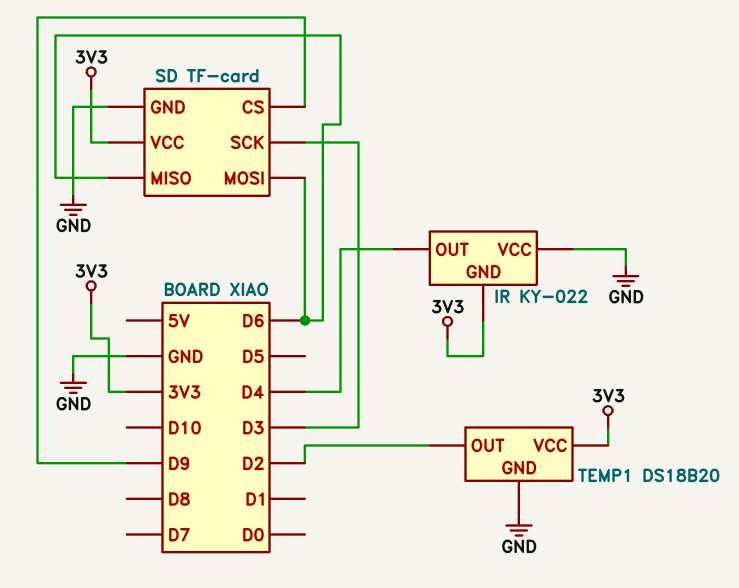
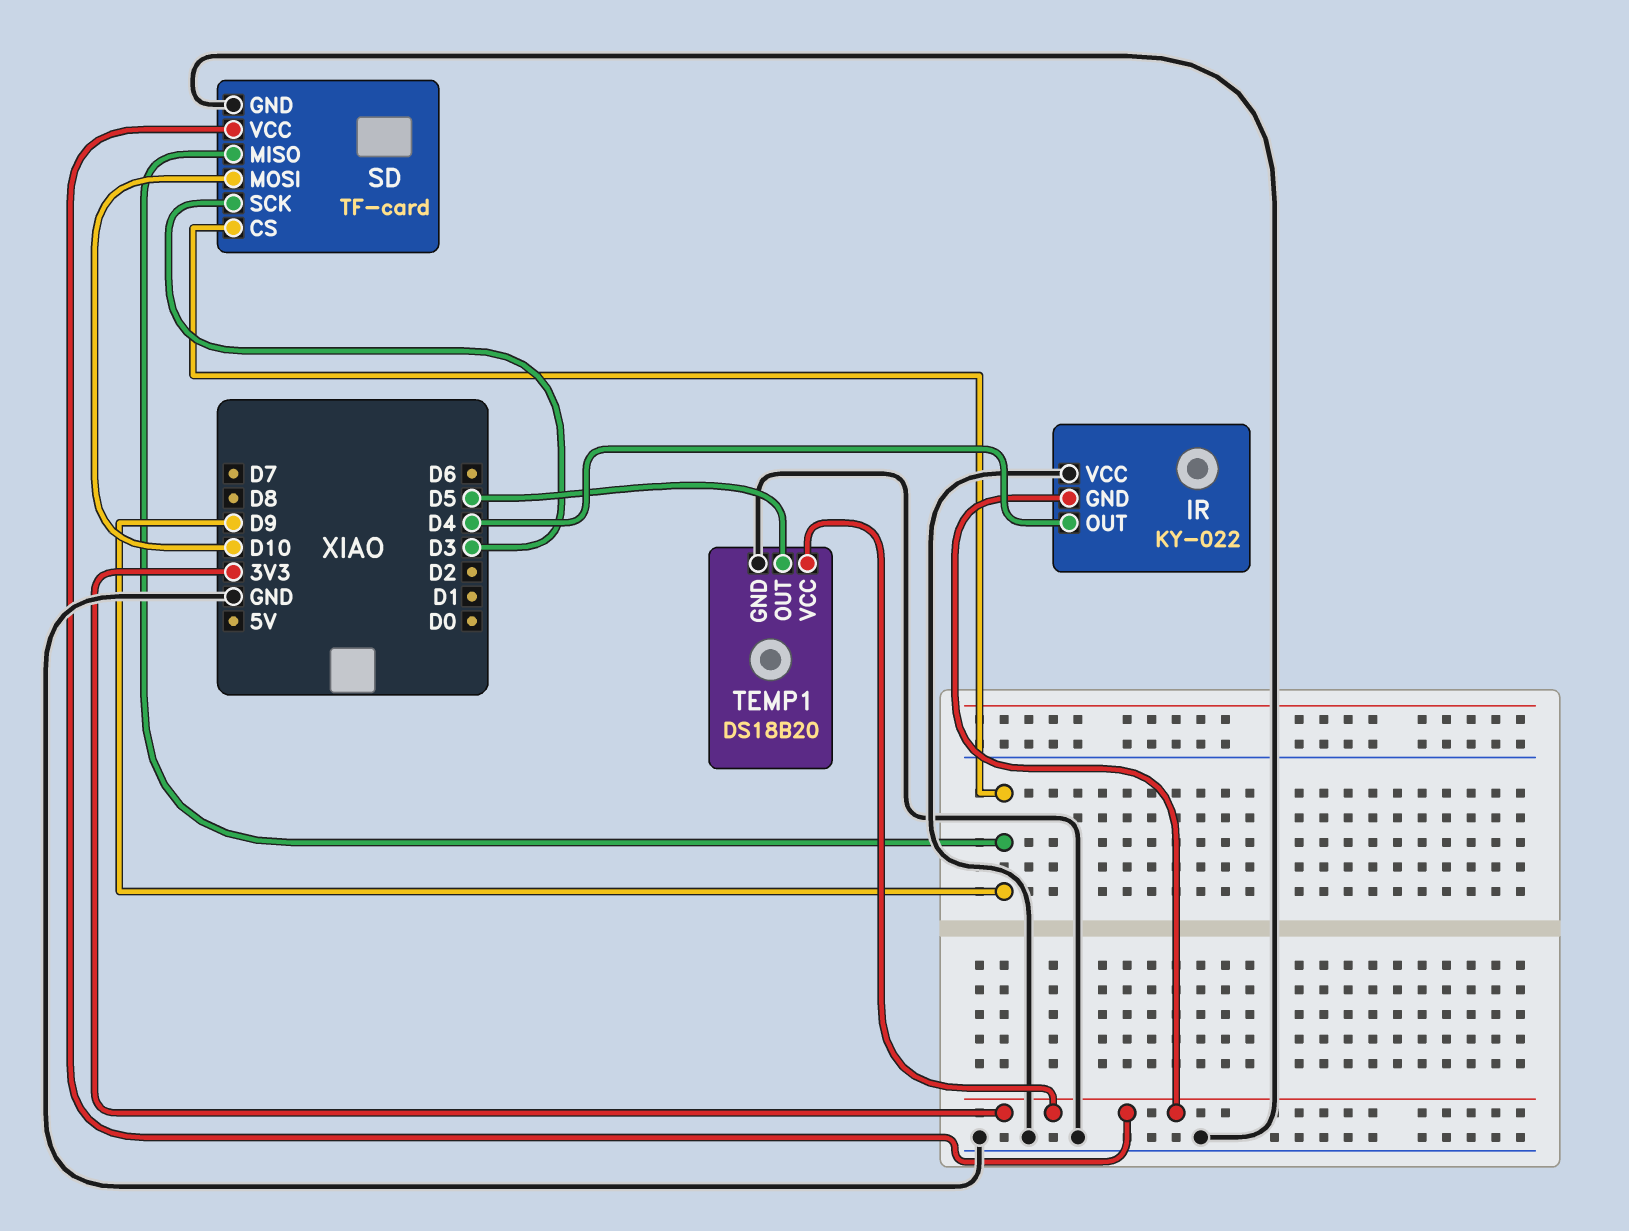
SD pin MISO: D6 -> D9
SD pin MOSI: D6 -> D10
TEMP1 pin OUT: D2 -> D5

